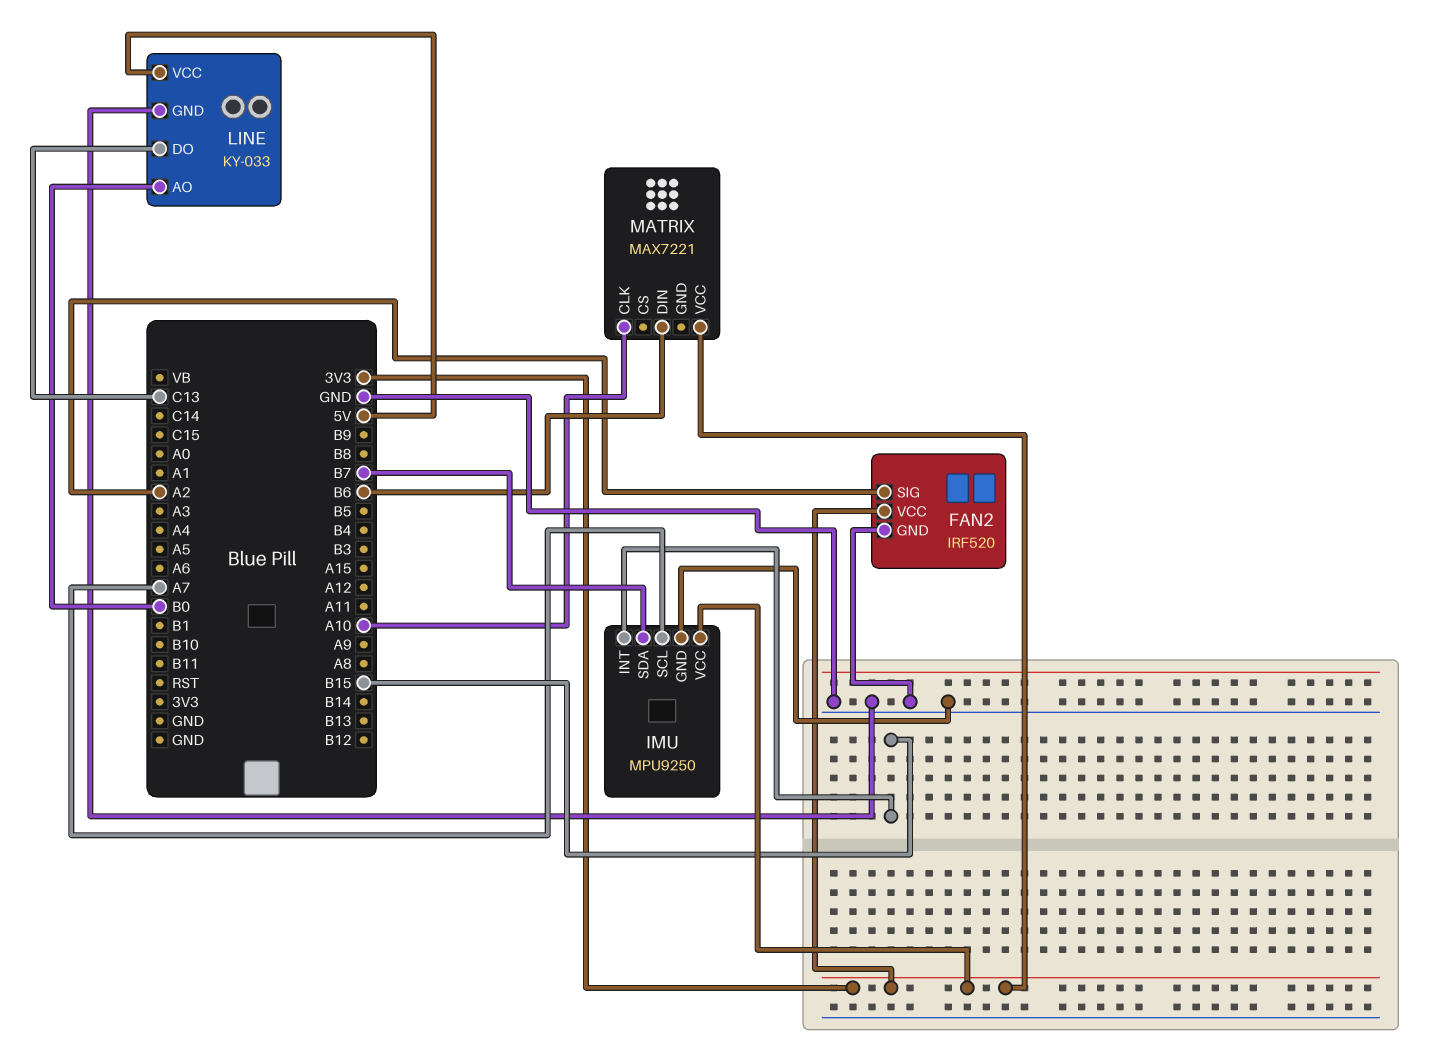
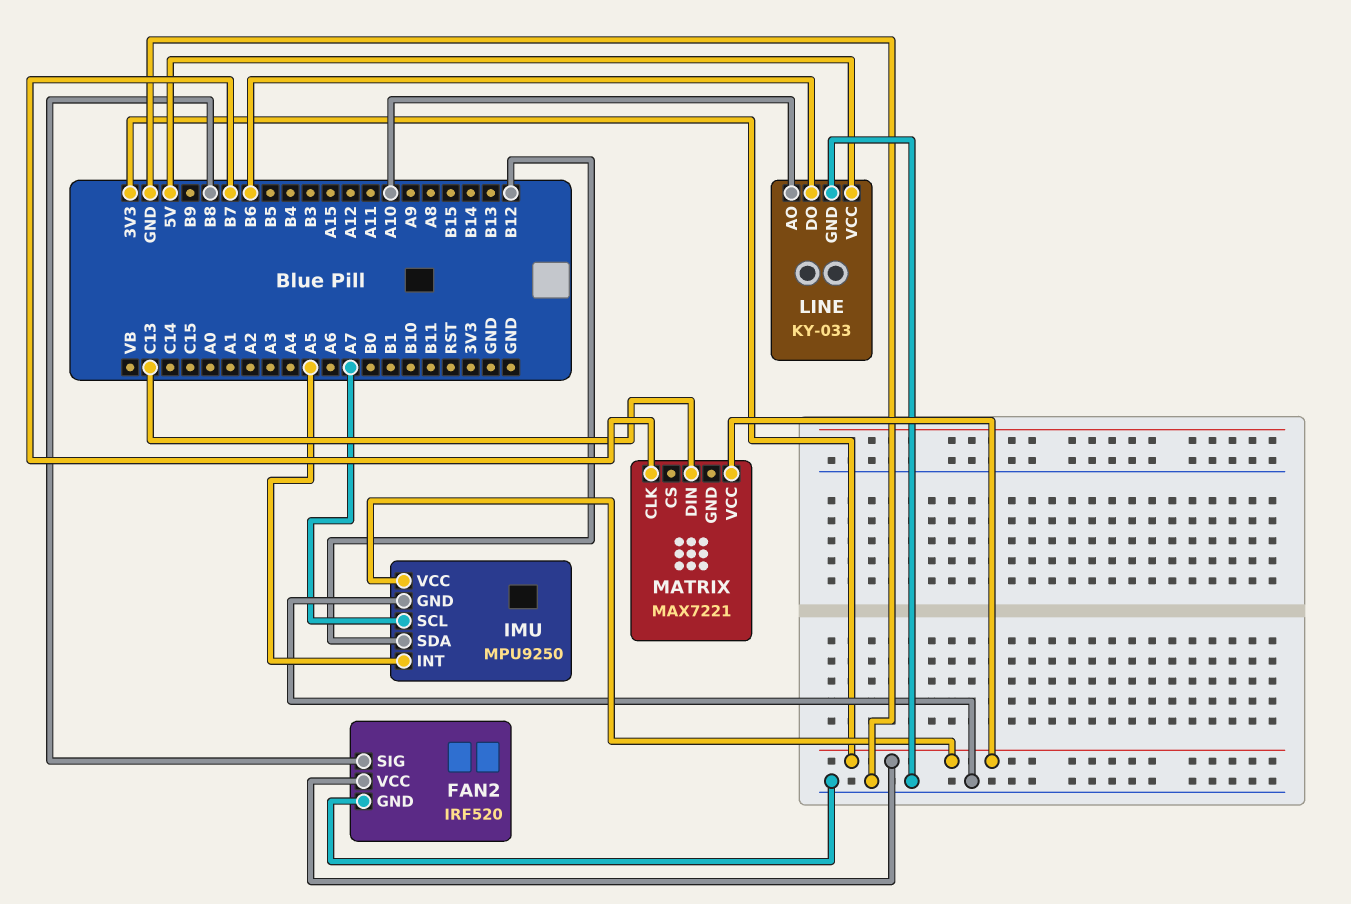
FAN2 pin SIG: A2 -> B8
IMU pin INT: B15 -> A5
IMU pin SDA: B7 -> B12
LINE pin AO: B0 -> A10
LINE pin DO: C13 -> B6
MATRIX pin CLK: A10 -> B7
MATRIX pin DIN: B6 -> C13

